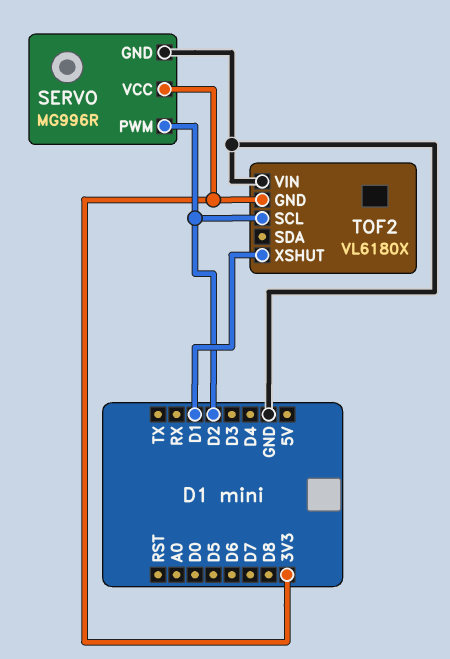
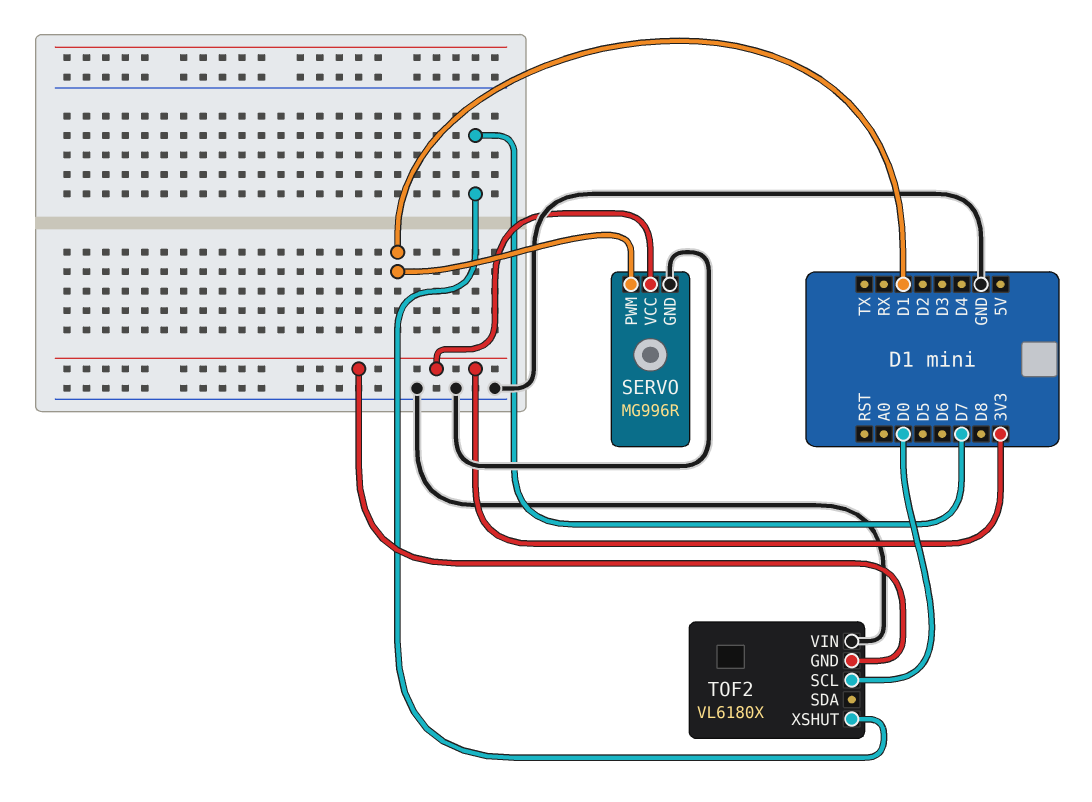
SERVO pin PWM: D2 -> D1
TOF2 pin SCL: D2 -> D0
TOF2 pin XSHUT: D1 -> D7

